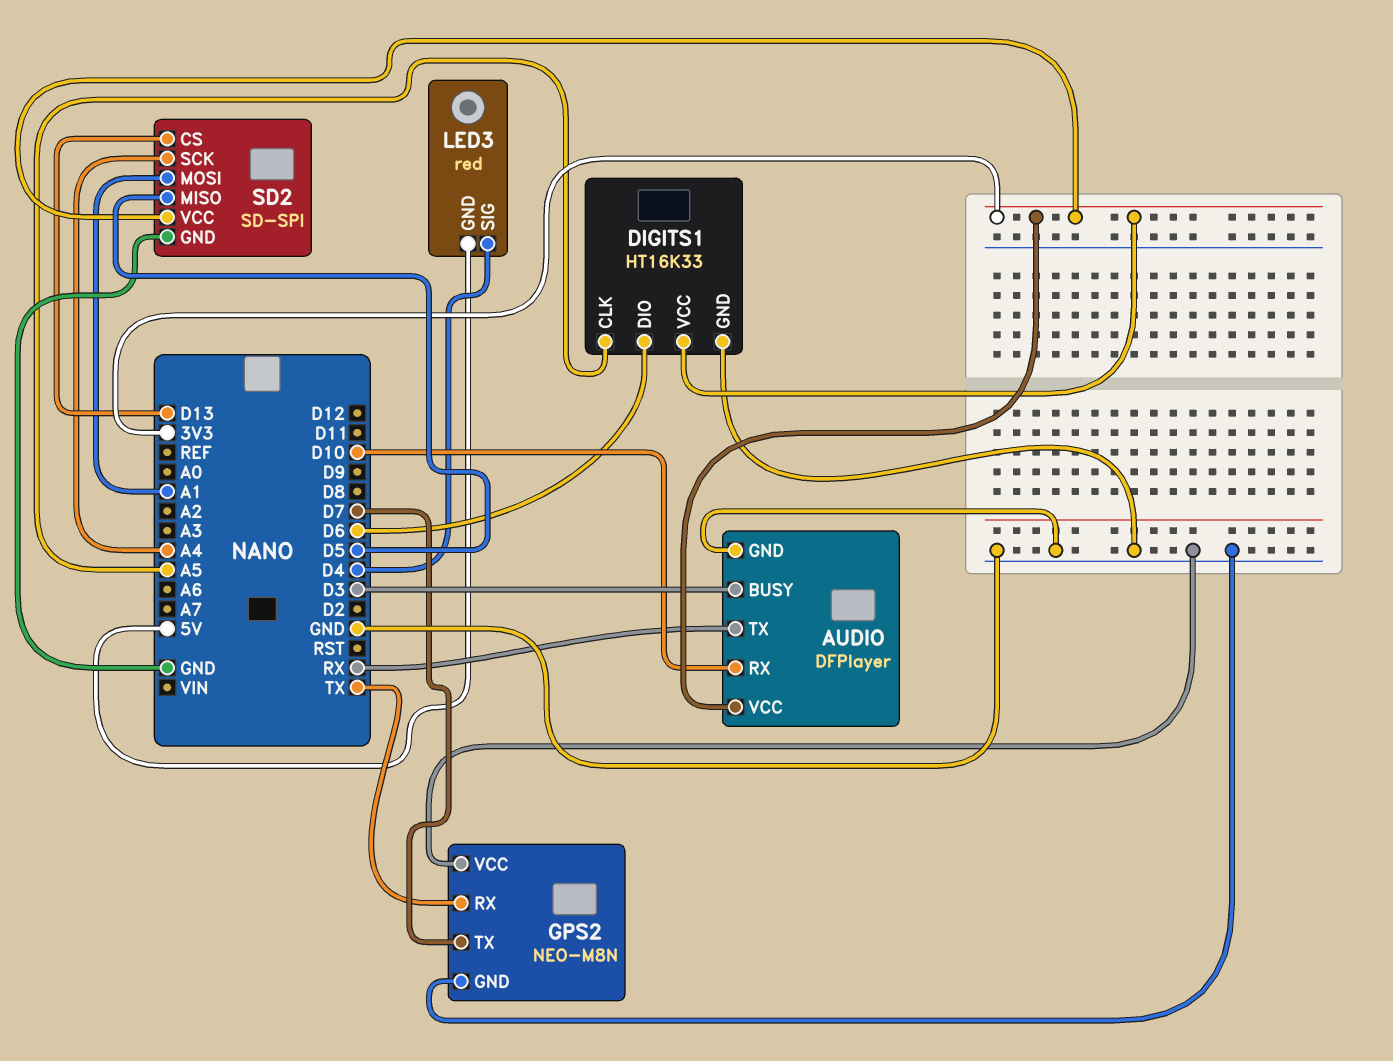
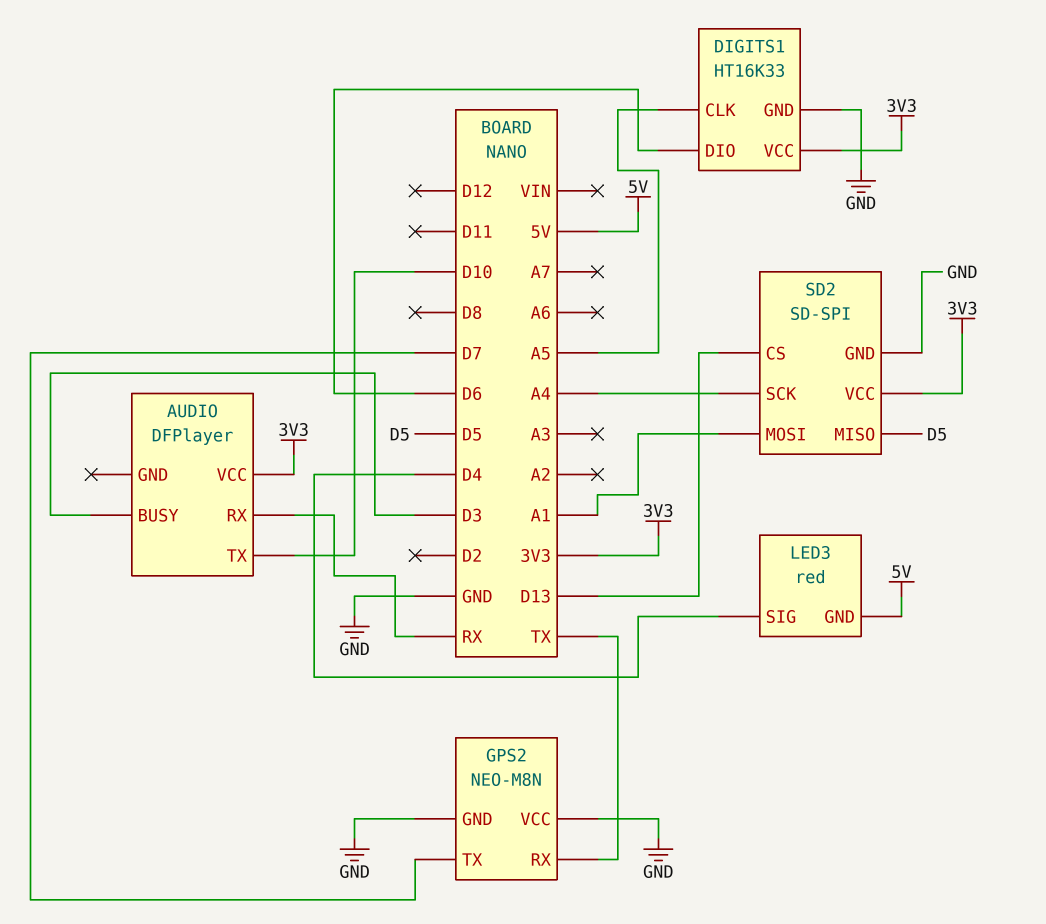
AUDIO pin GND: GND -> none
AUDIO pin RX: D10 -> RX
AUDIO pin TX: RX -> D10

